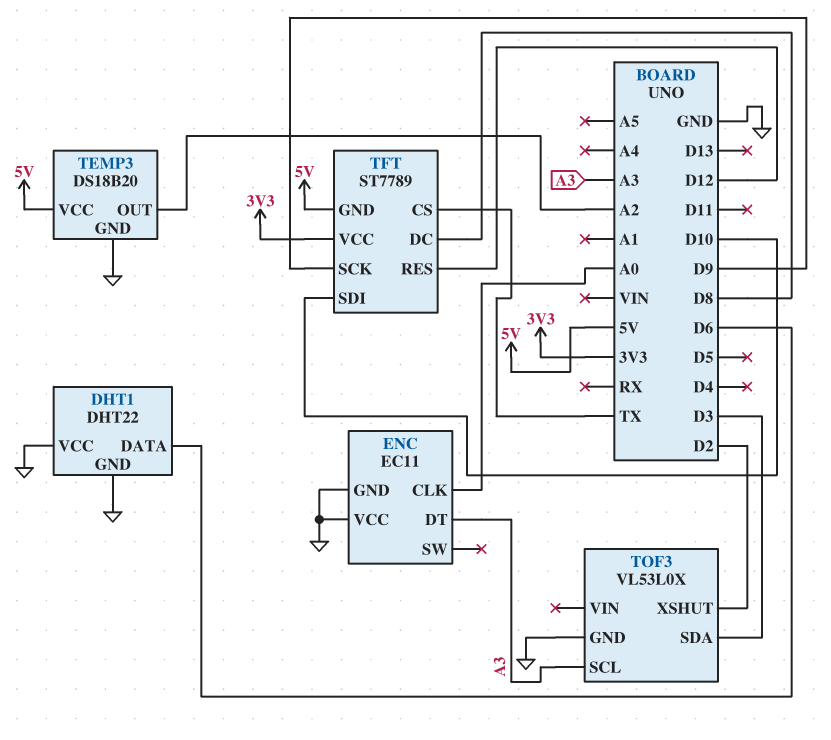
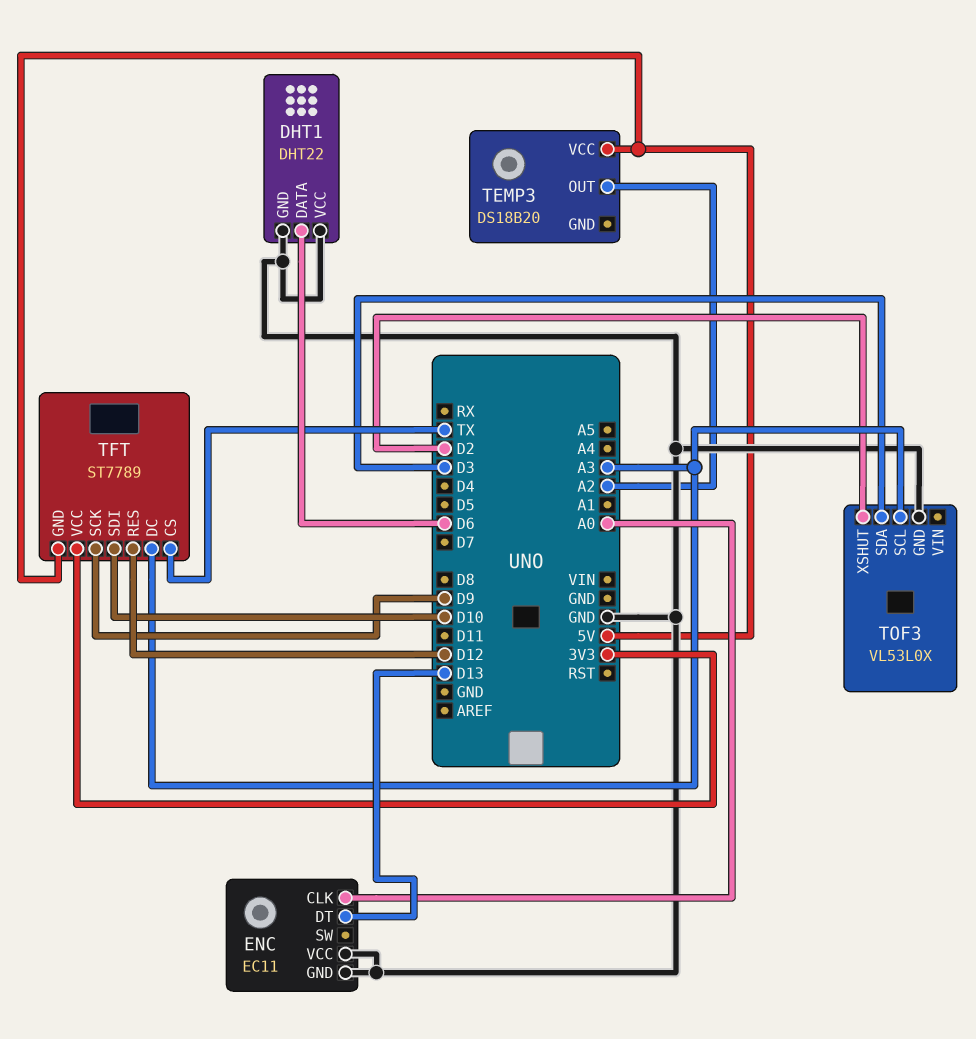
ENC pin DT: A3 -> D13
TEMP3 pin GND: GND -> none
TFT pin DC: D8 -> A3

